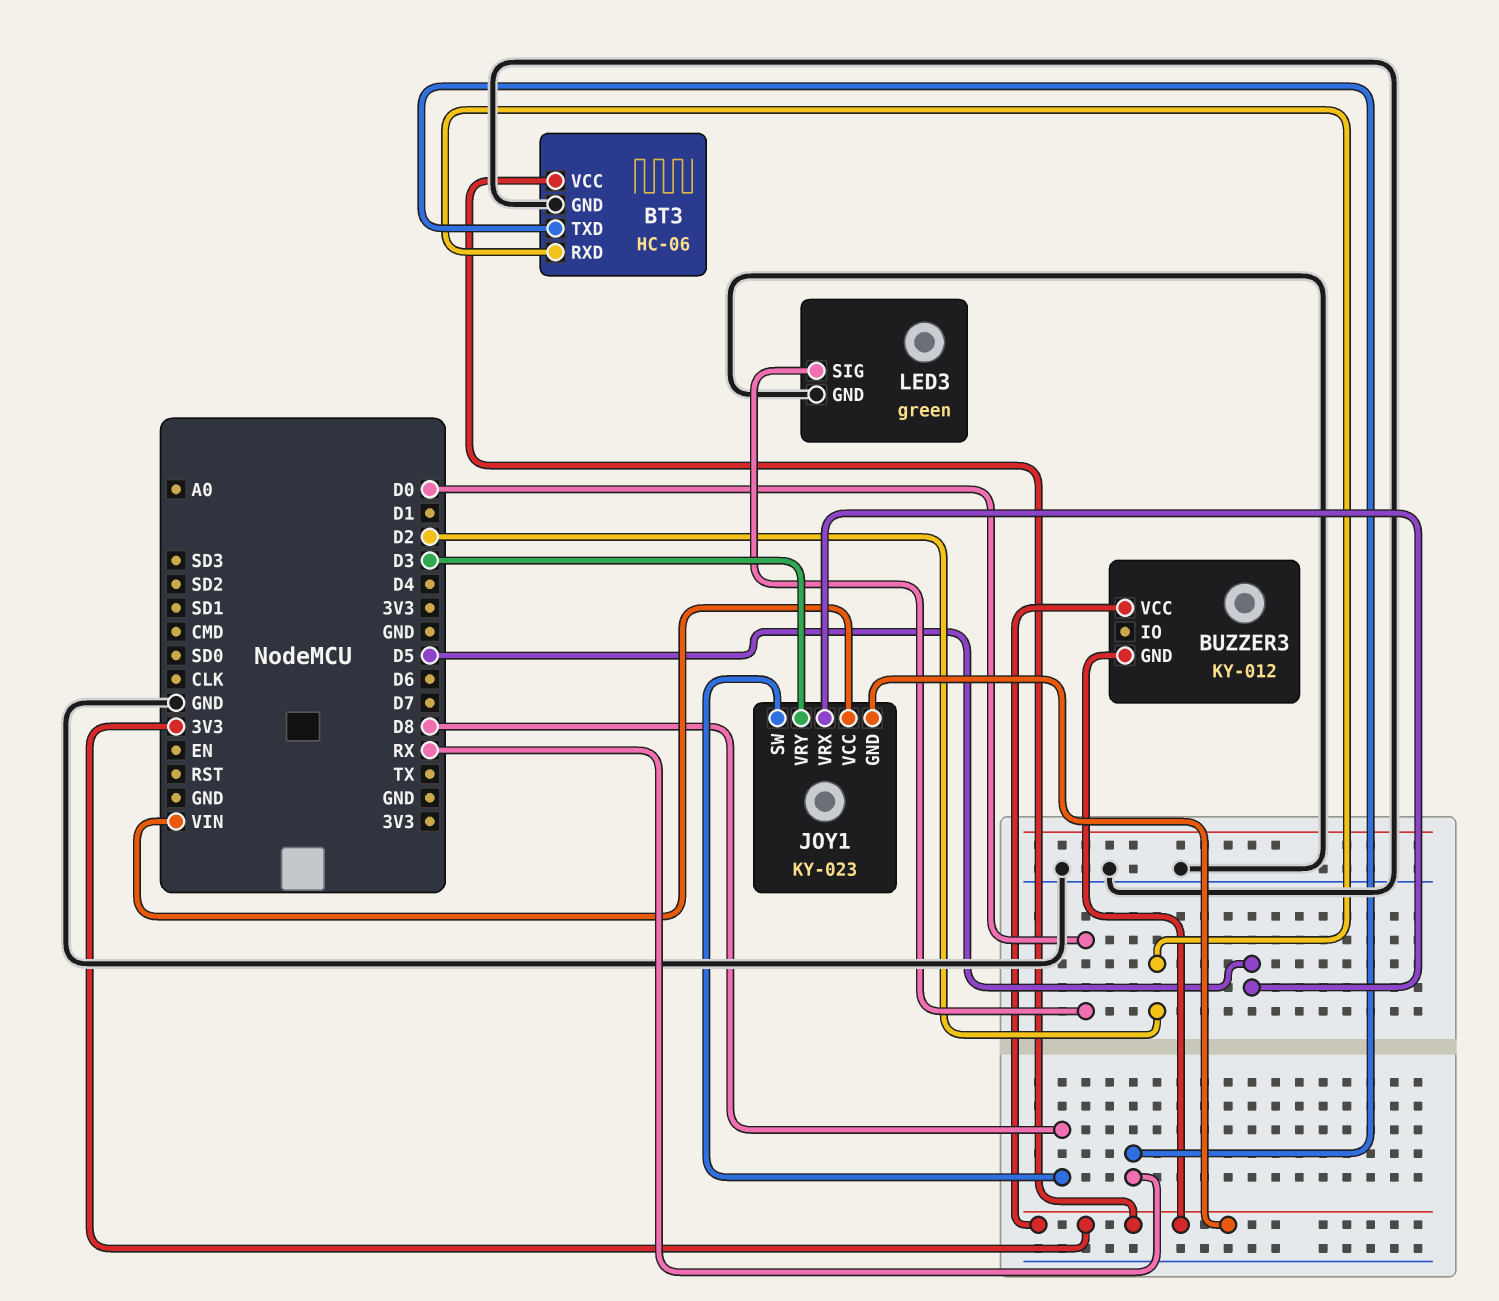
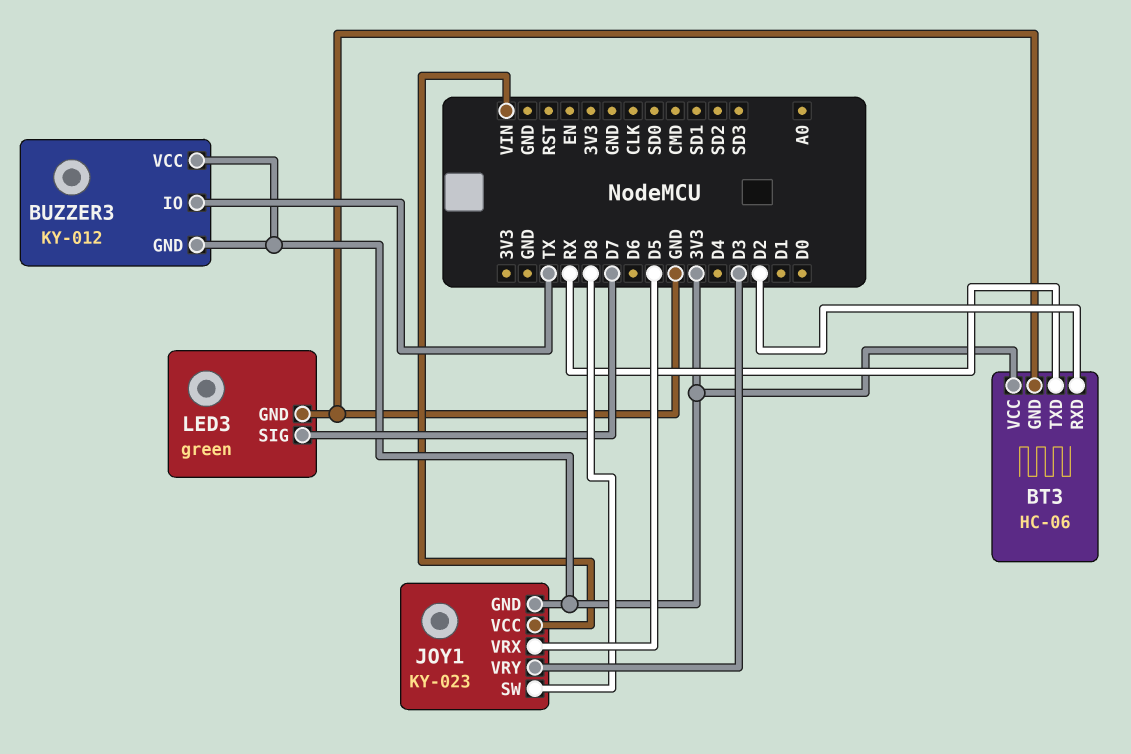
BUZZER3 pin IO: none -> TX
LED3 pin SIG: D0 -> D7

